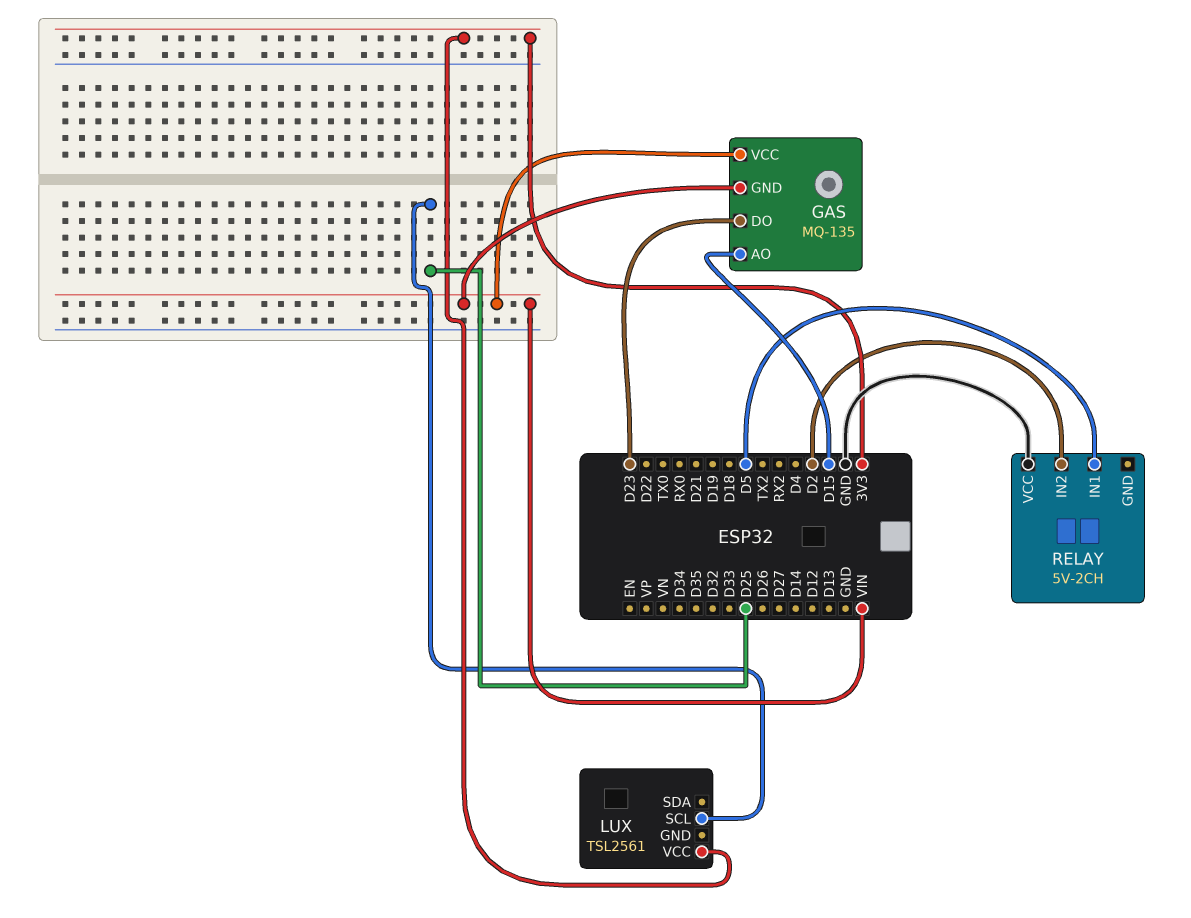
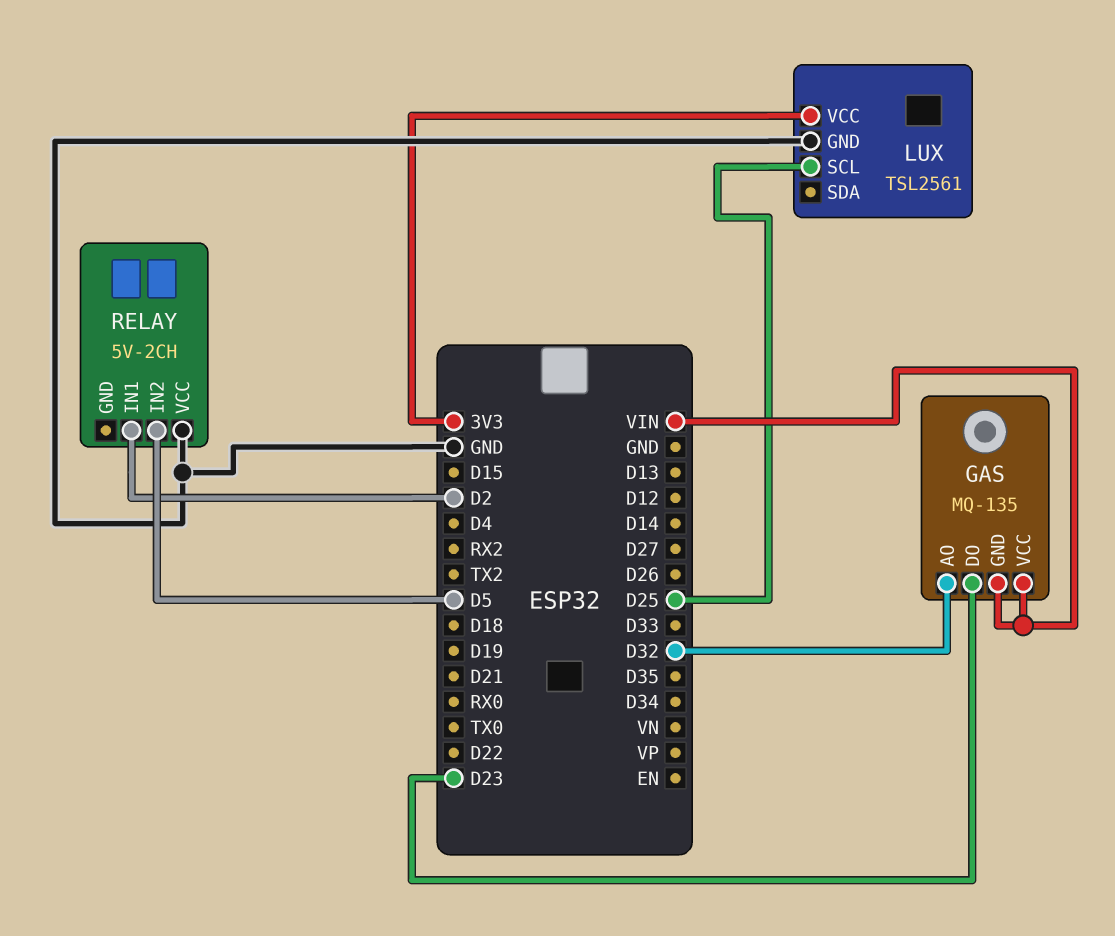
GAS pin AO: D15 -> D32
LUX pin GND: none -> GND
RELAY pin IN1: D5 -> D2
RELAY pin IN2: D2 -> D5

